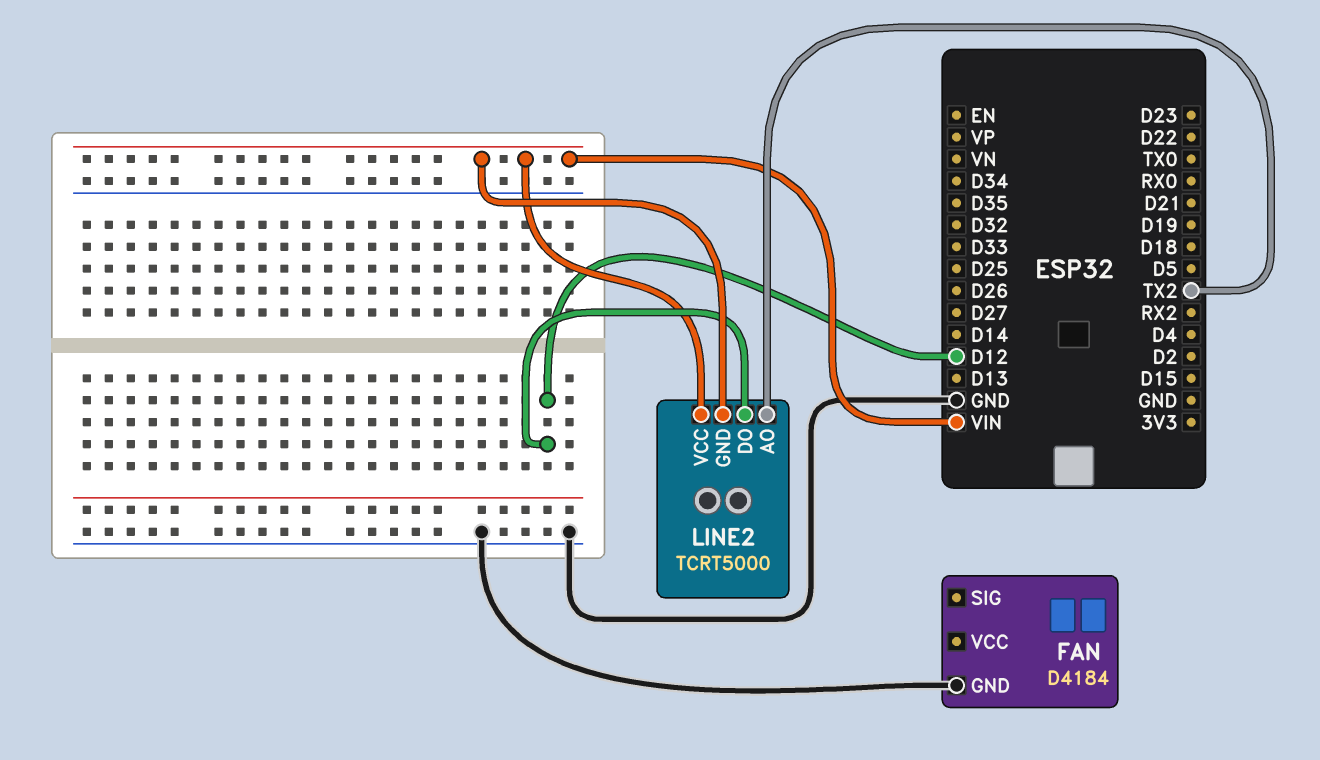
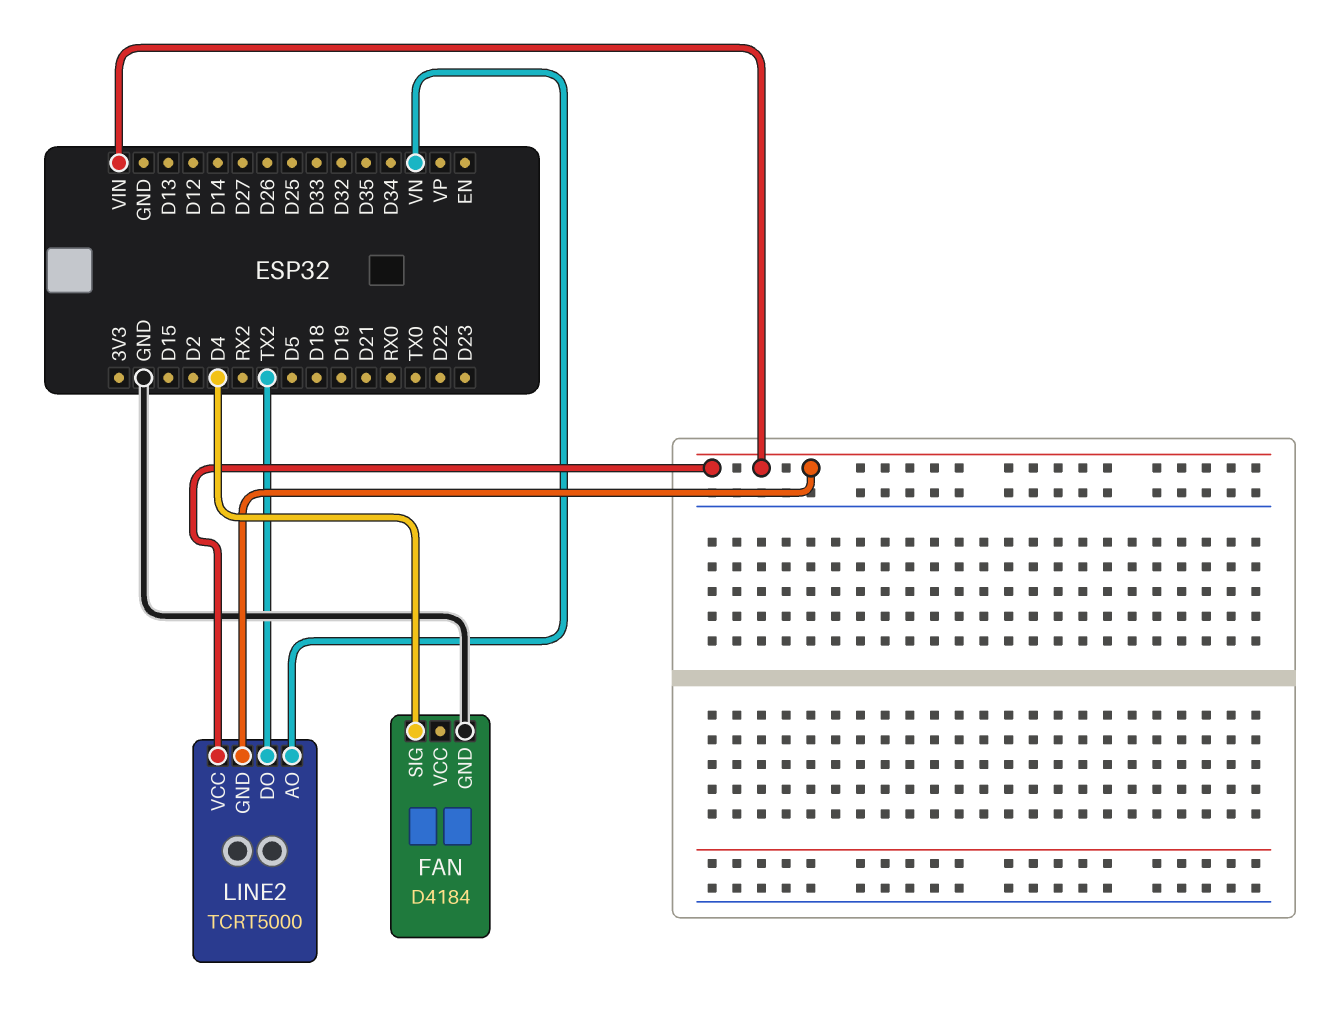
FAN pin SIG: none -> D4
LINE2 pin AO: TX2 -> VN
LINE2 pin DO: D12 -> TX2

